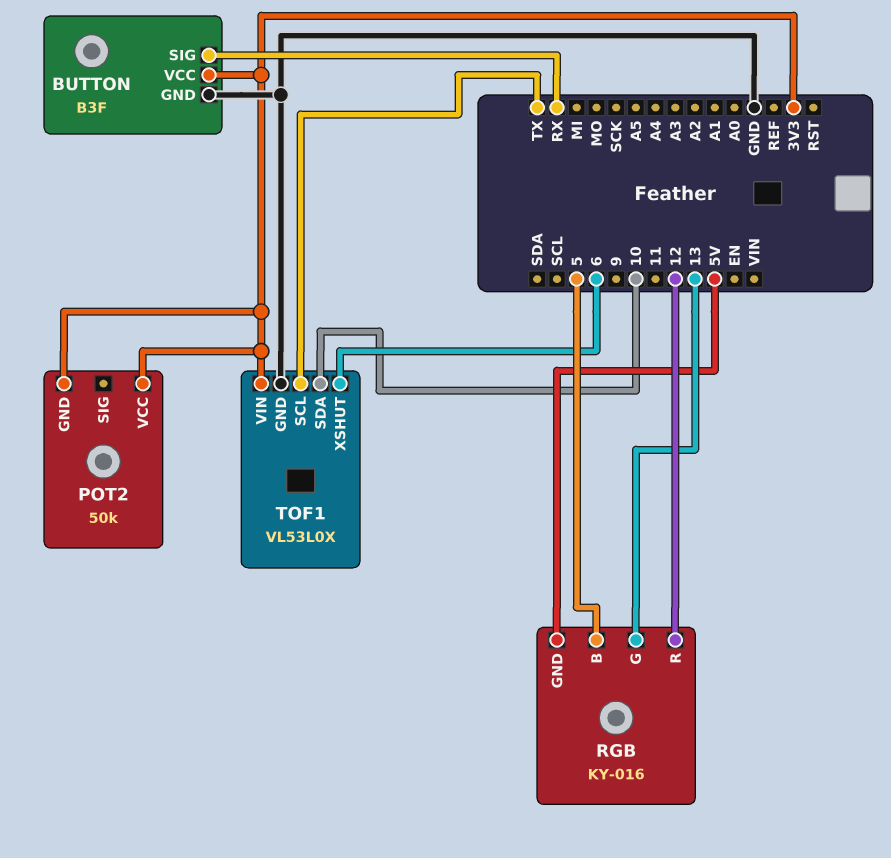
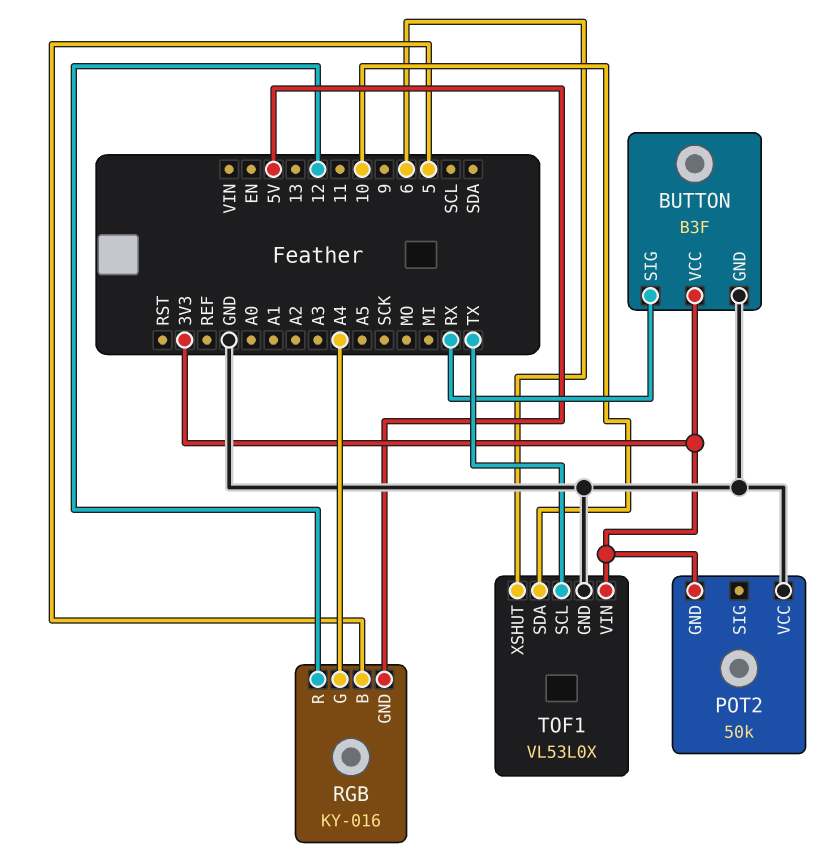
POT2 pin VCC: 3V3 -> GND
RGB pin G: 13 -> A4

